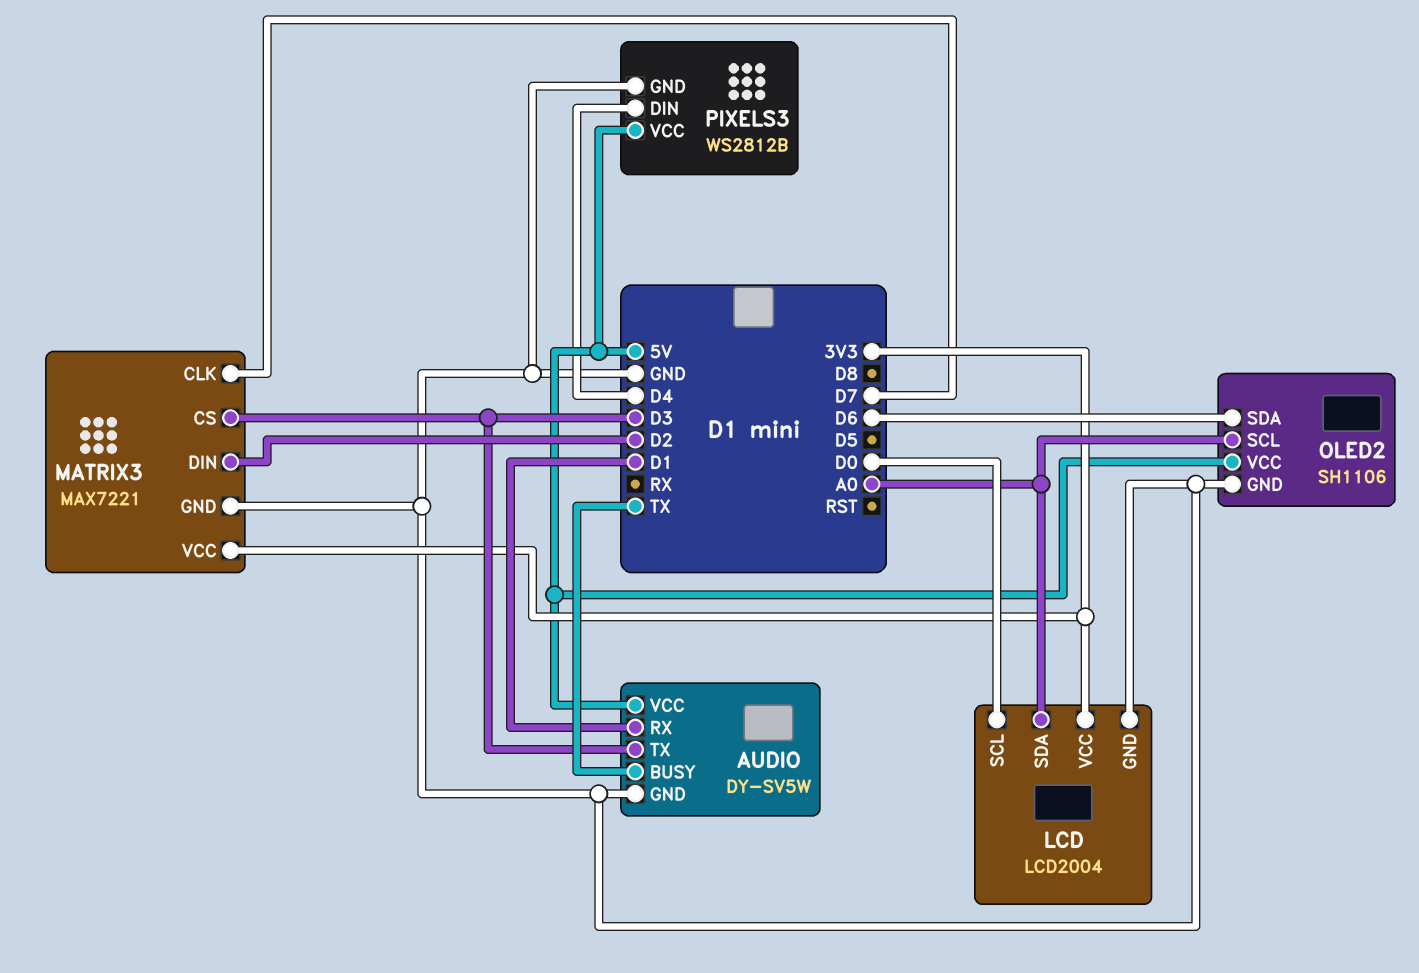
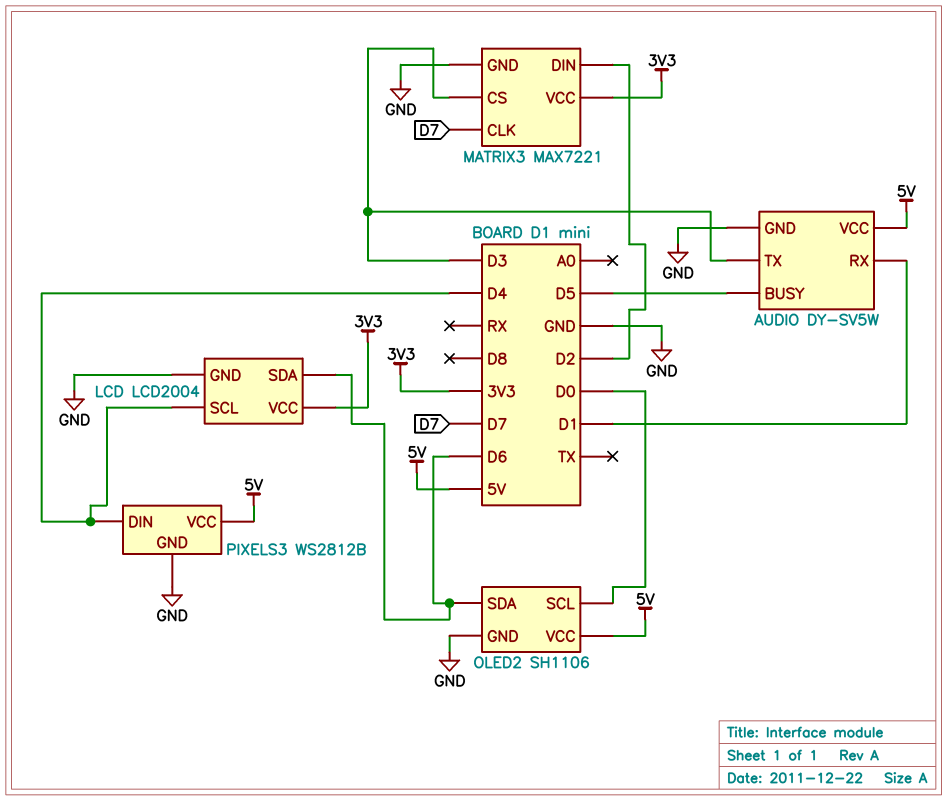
AUDIO pin BUSY: TX -> D5
LCD pin SCL: D0 -> D4
LCD pin SDA: A0 -> D6
OLED2 pin SCL: A0 -> D0

